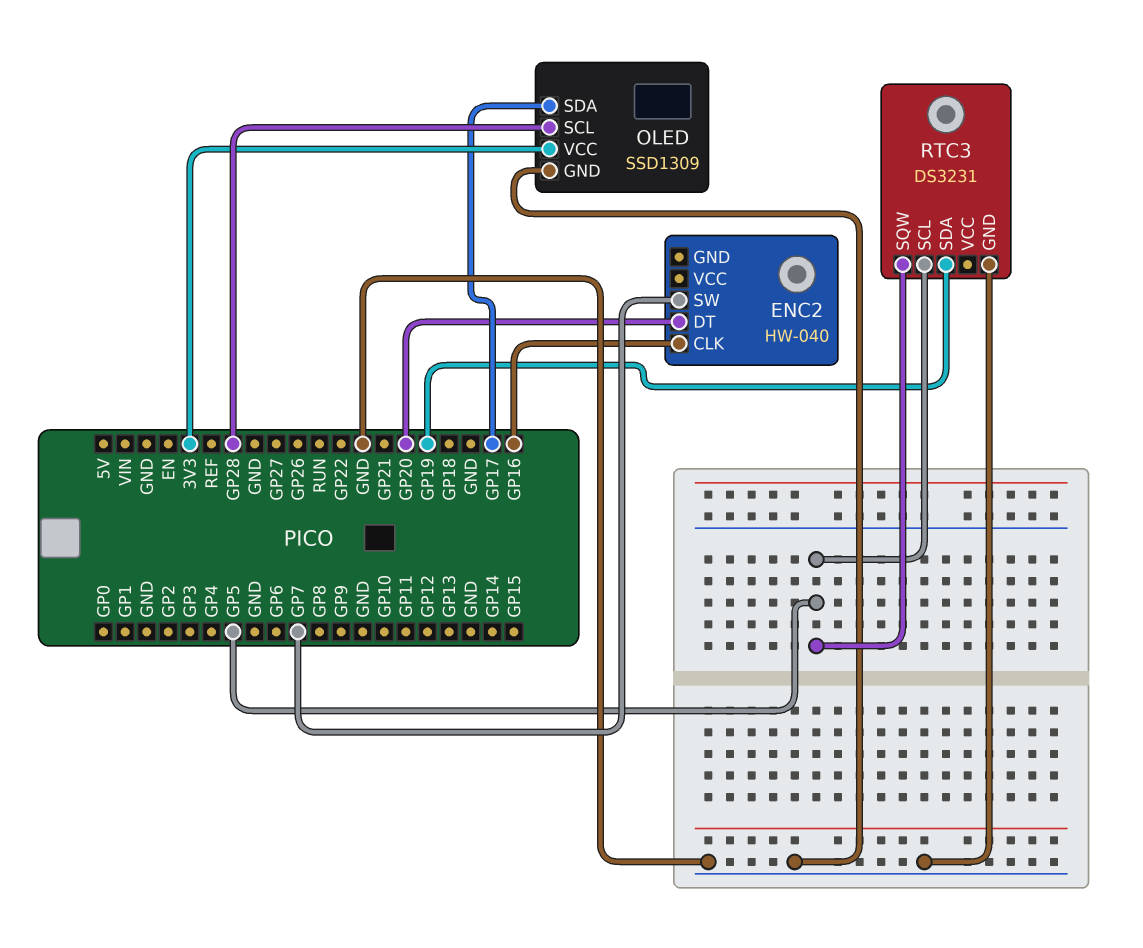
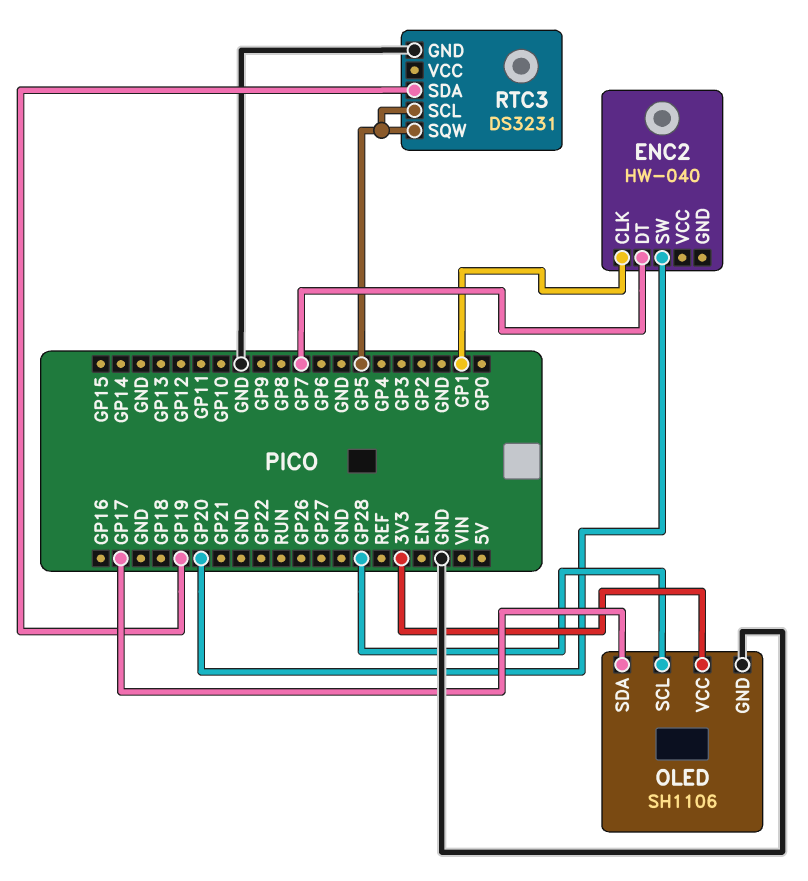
ENC2 pin CLK: GP16 -> GP1
ENC2 pin DT: GP20 -> GP7
ENC2 pin SW: GP7 -> GP20
OLED: SSD1309 -> SH1106

